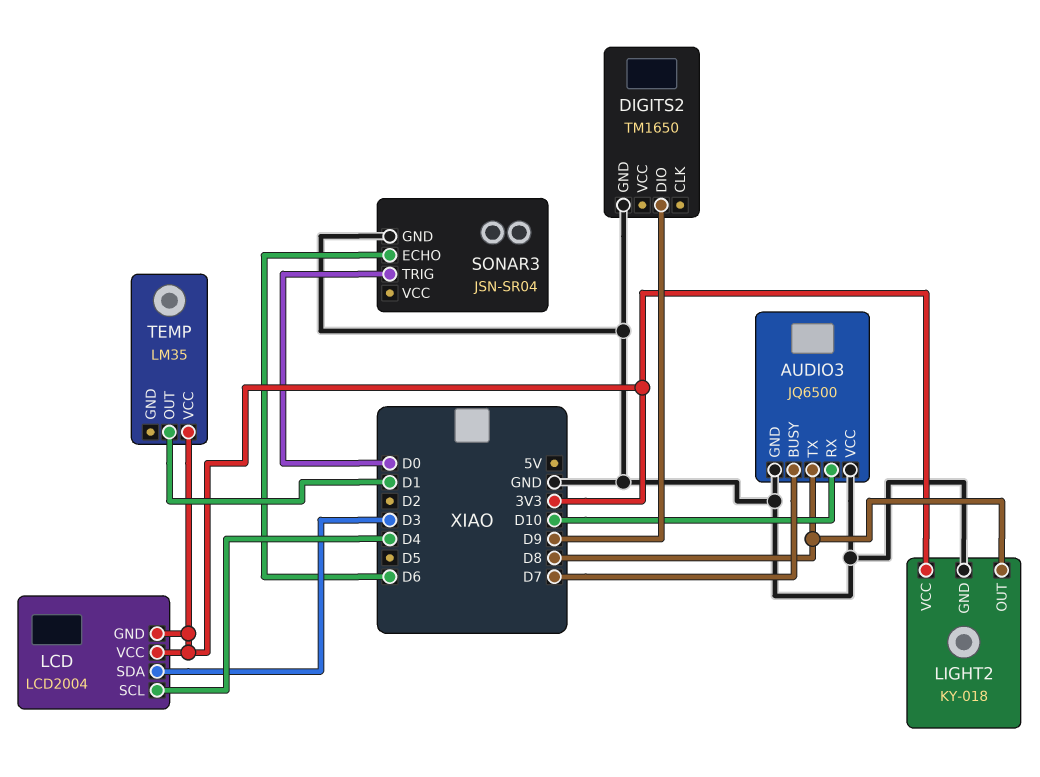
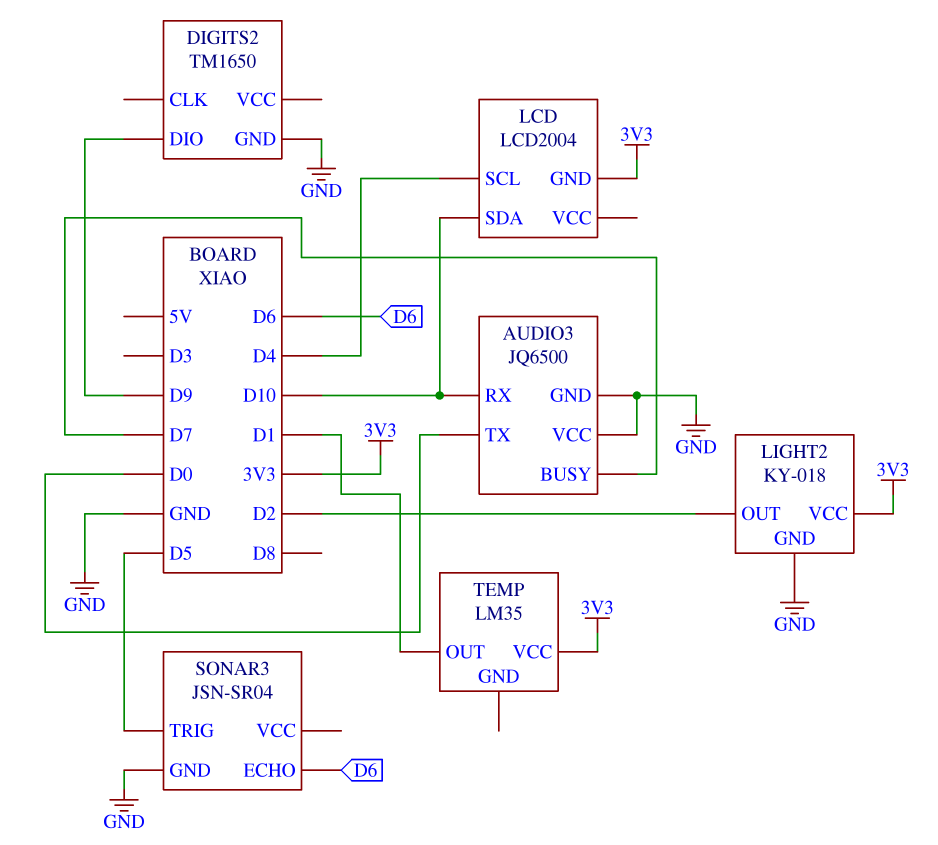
AUDIO3 pin TX: D8 -> D0
LCD pin SDA: D3 -> D10
LCD pin VCC: 3V3 -> none
LIGHT2 pin OUT: D8 -> D2
SONAR3 pin TRIG: D0 -> D5

